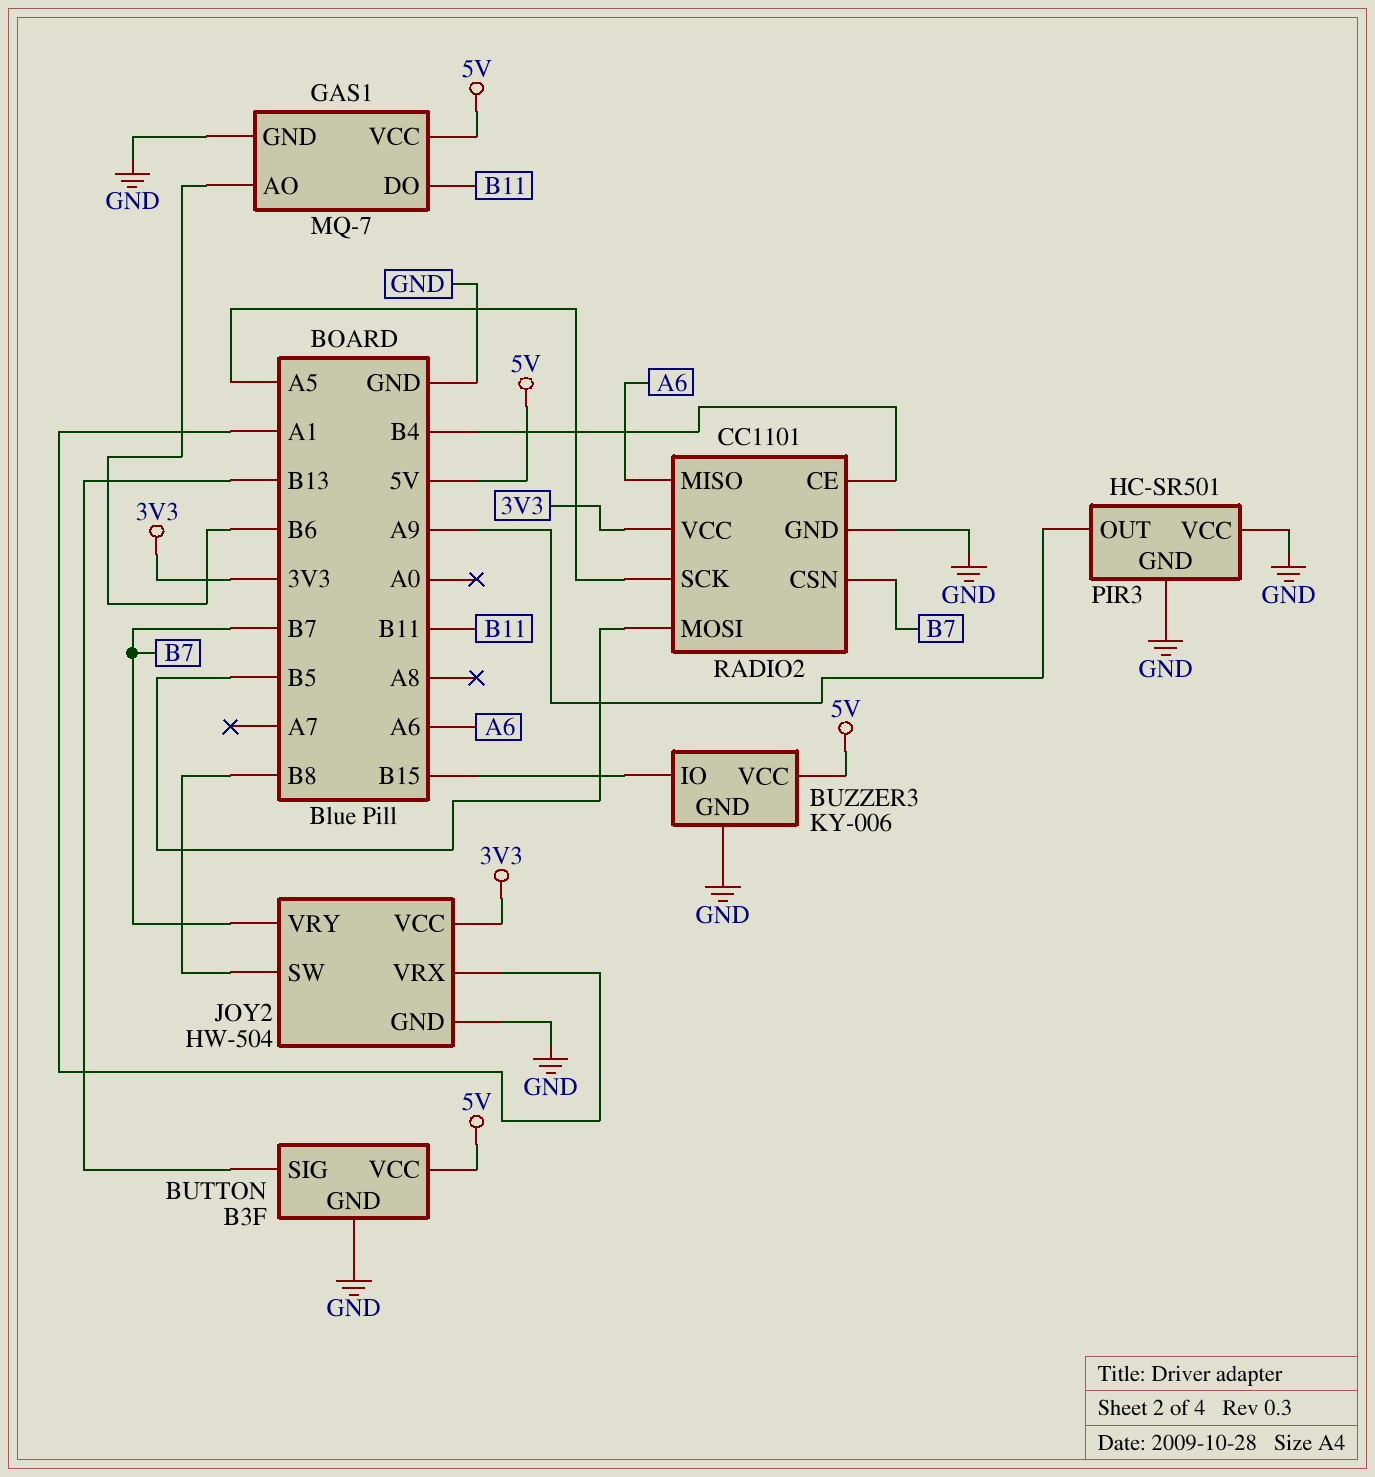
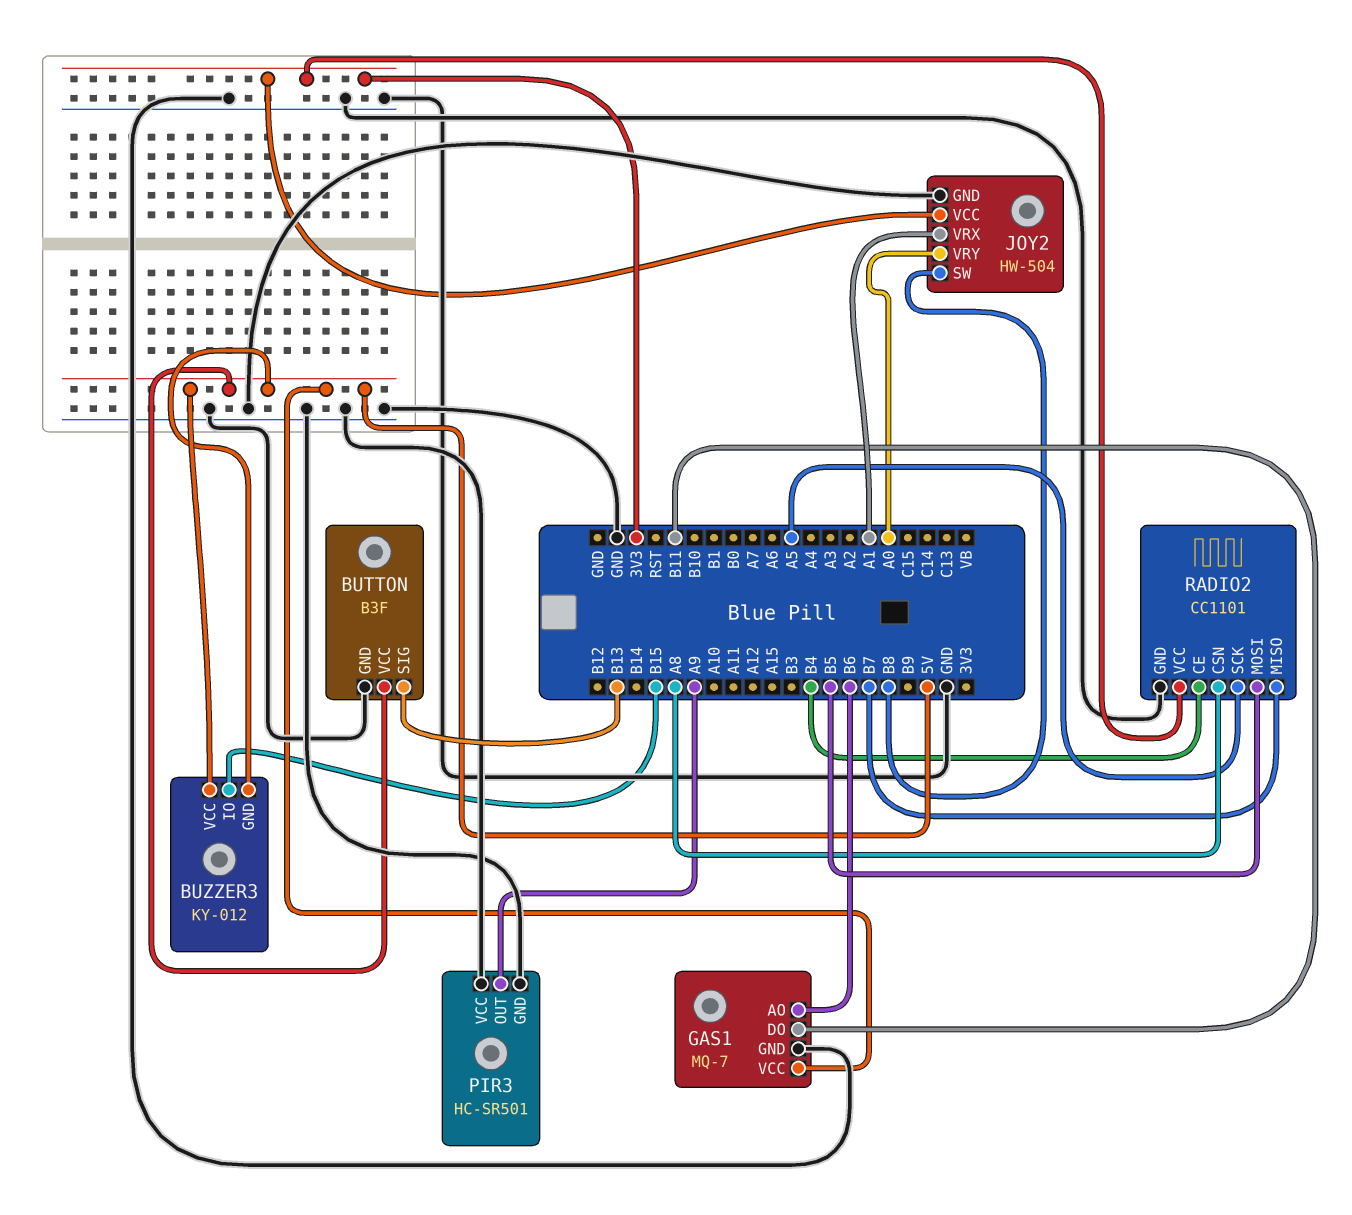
BUZZER3: KY-006 -> KY-012
BUZZER3 pin GND: GND -> 5V
JOY2 pin VRY: B7 -> A0
RADIO2 pin CSN: B7 -> A8
RADIO2 pin MISO: A6 -> B7

